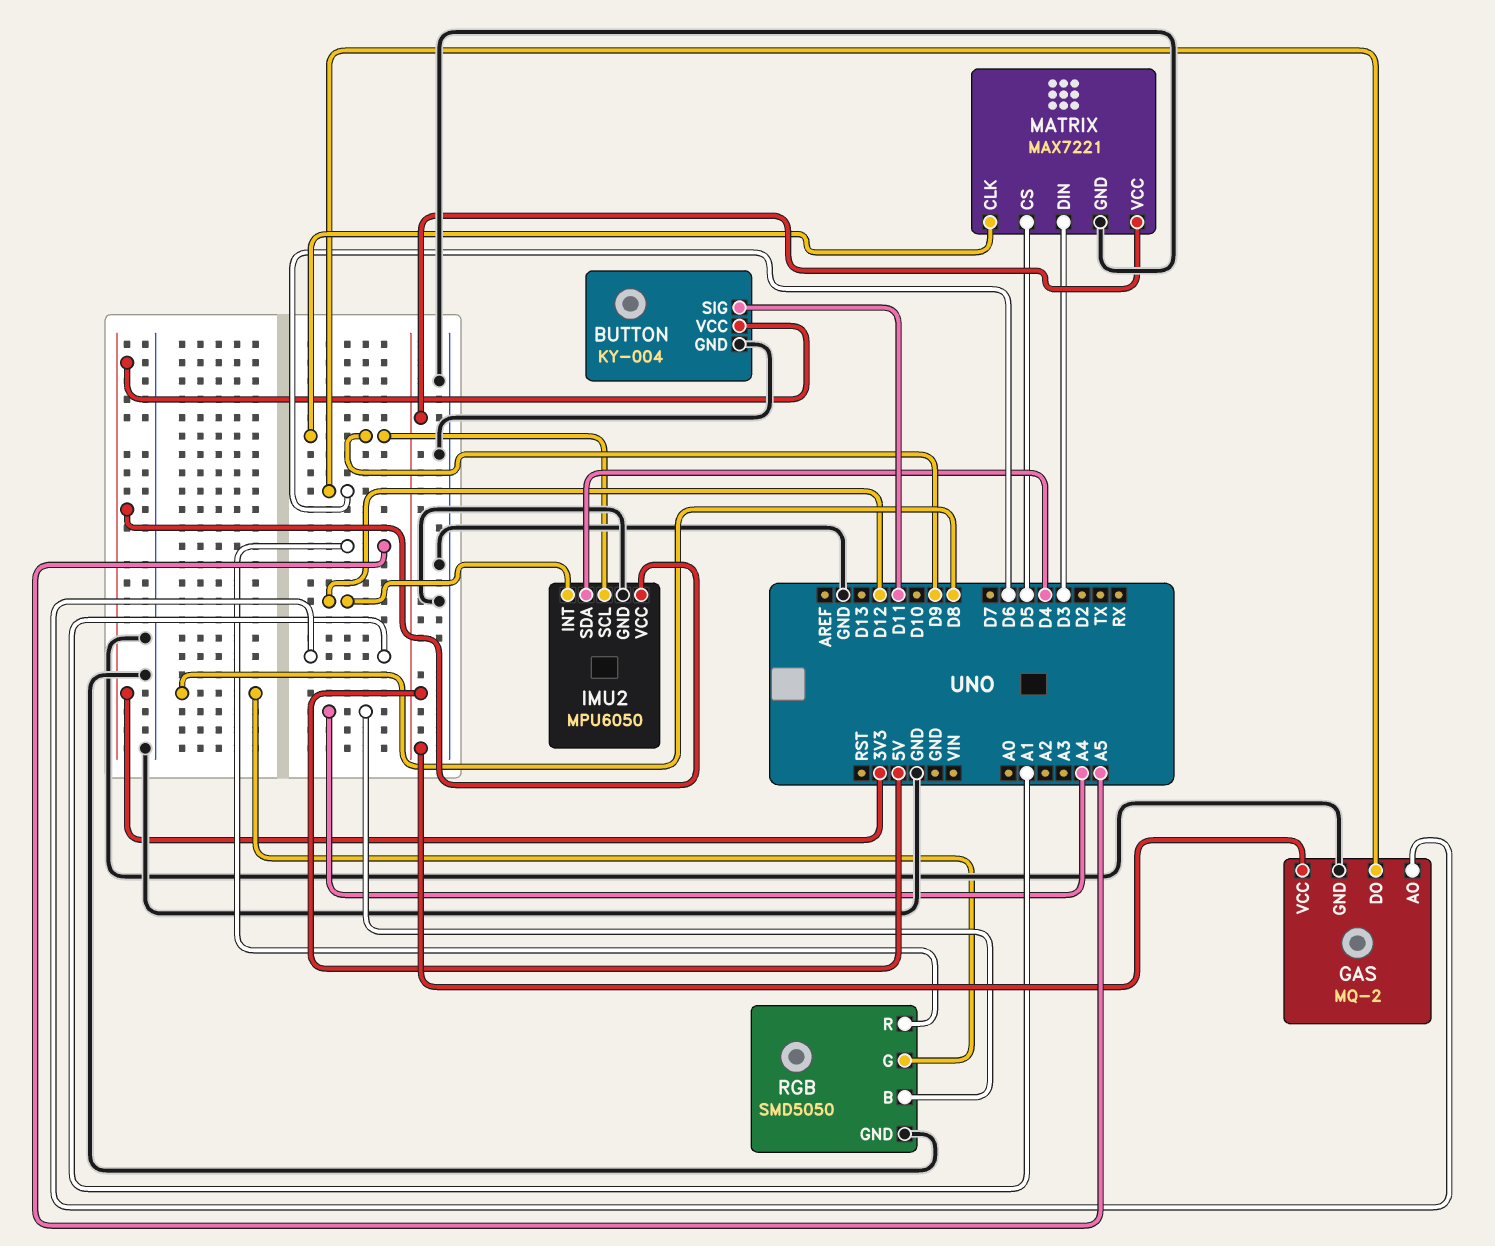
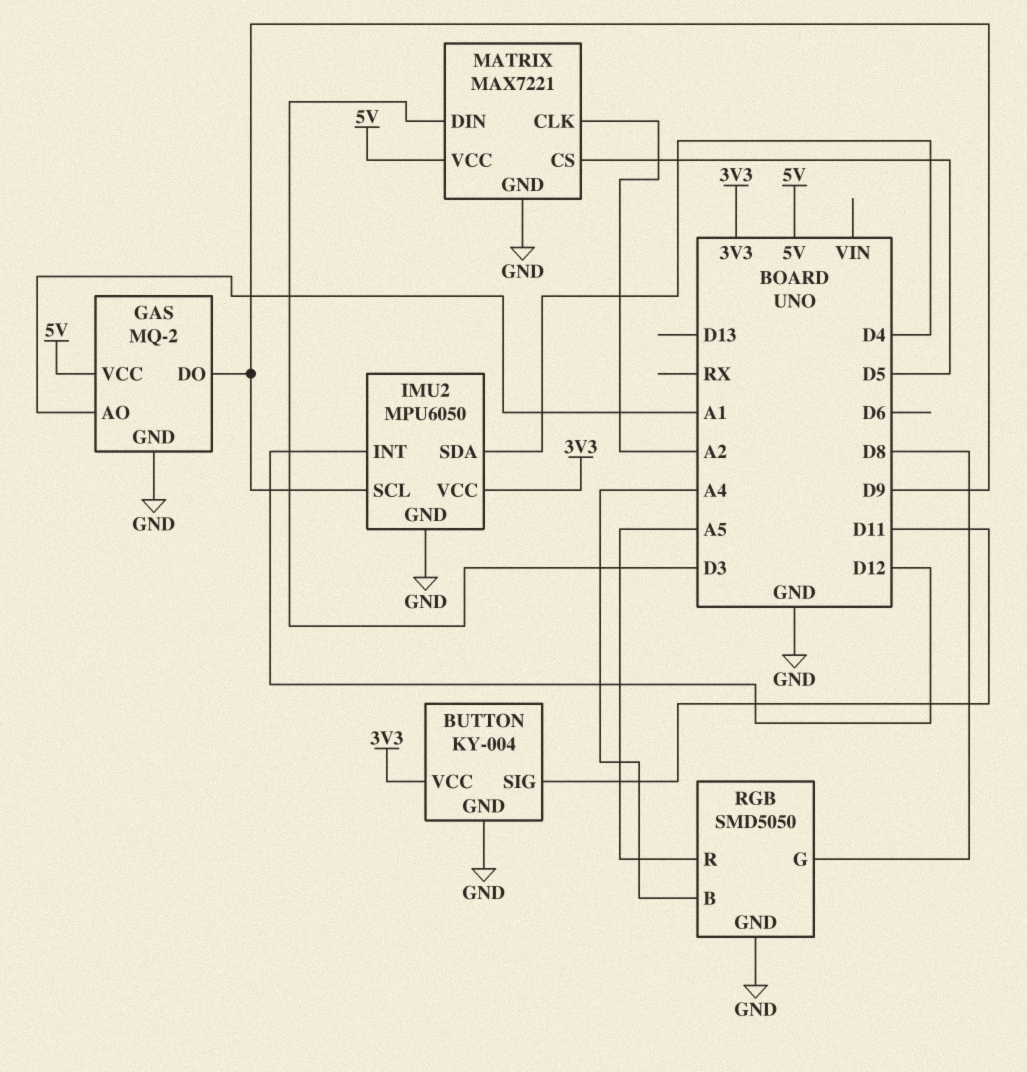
GAS pin DO: D6 -> D9
MATRIX pin CLK: D9 -> A2

